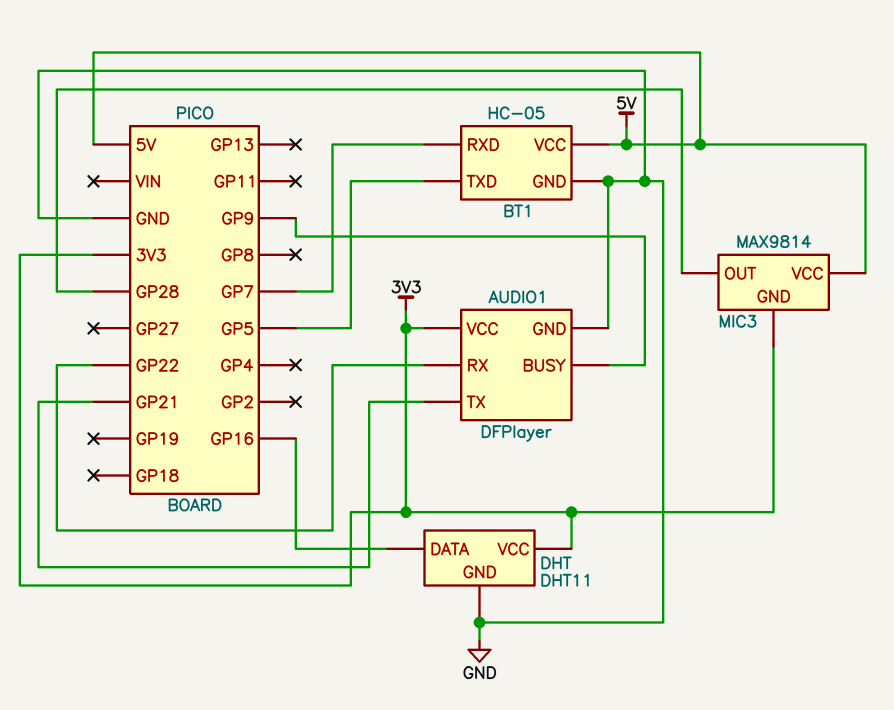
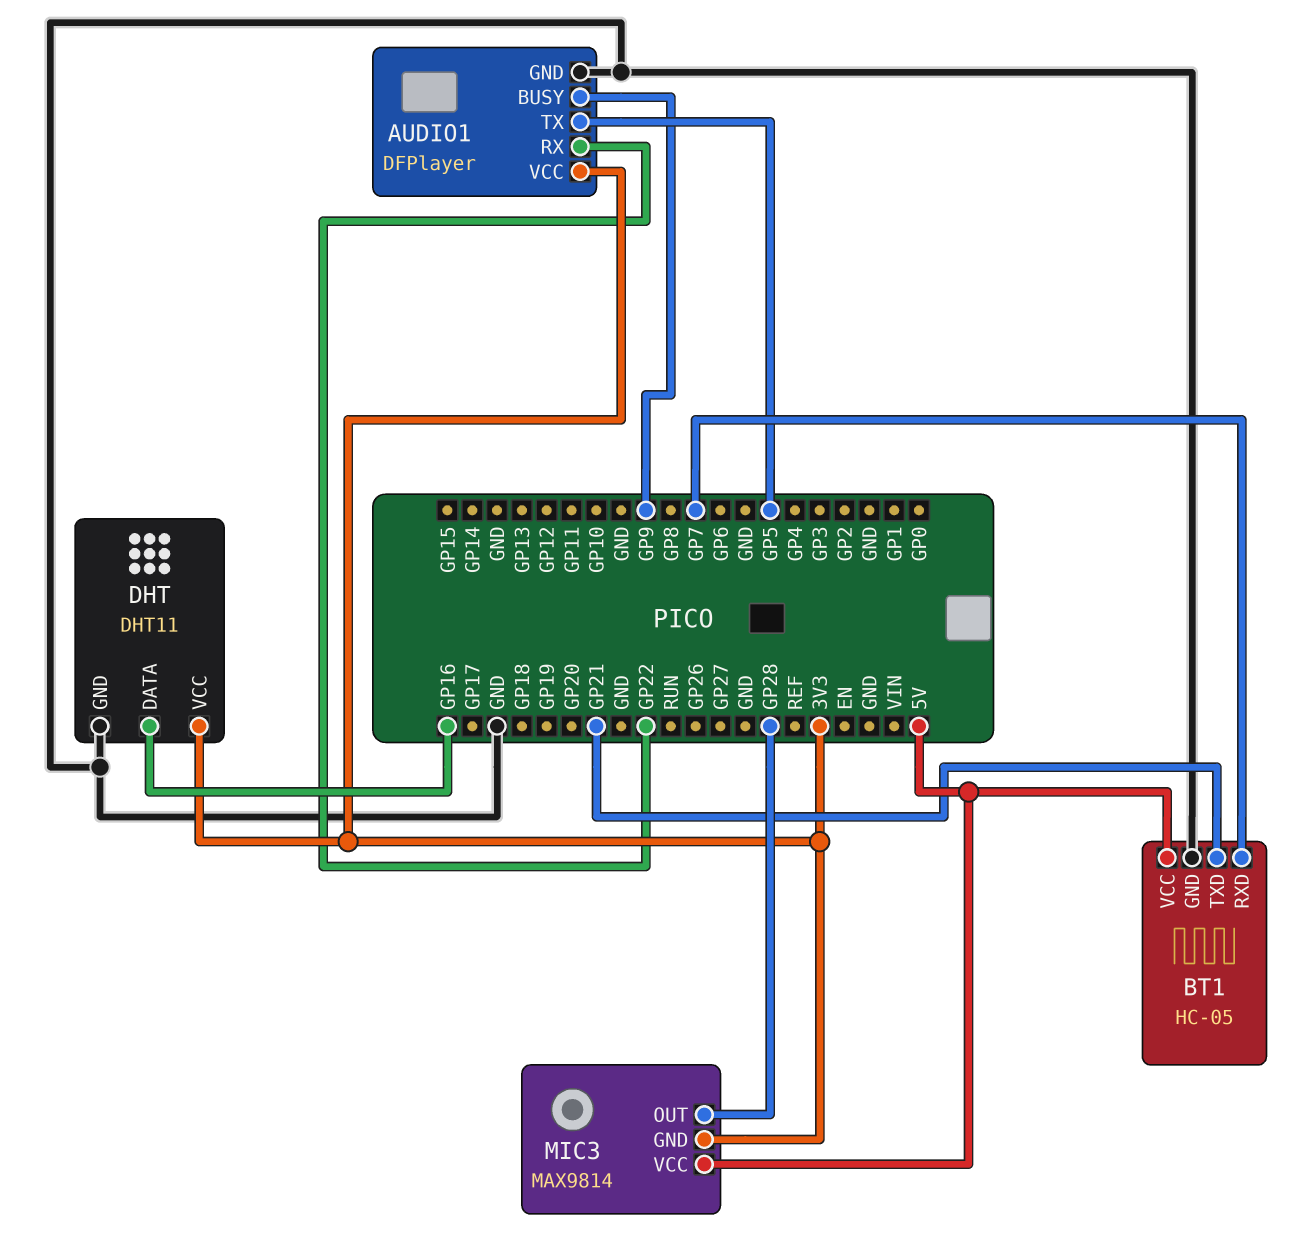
AUDIO1 pin TX: GP21 -> GP5
BT1 pin TXD: GP5 -> GP21

